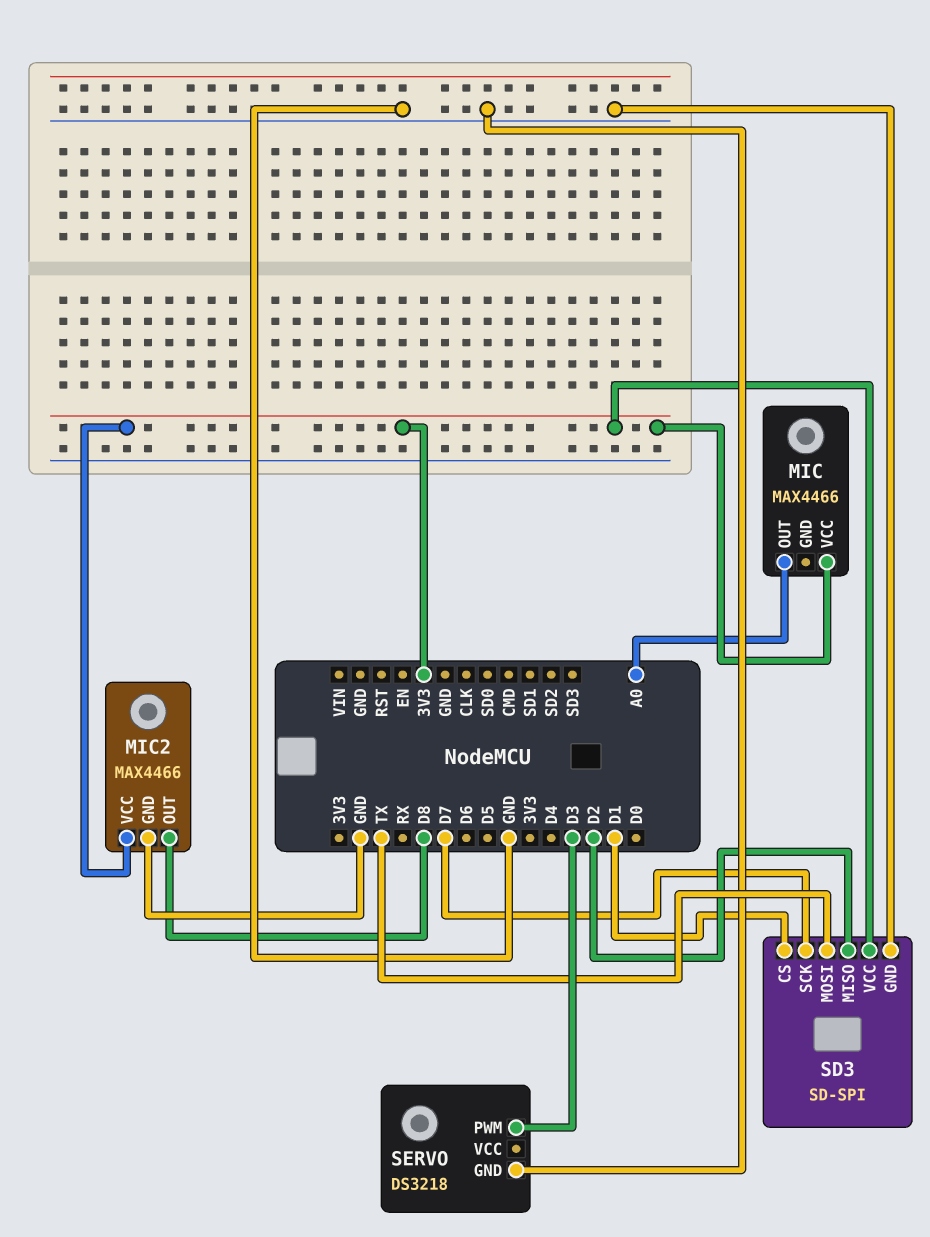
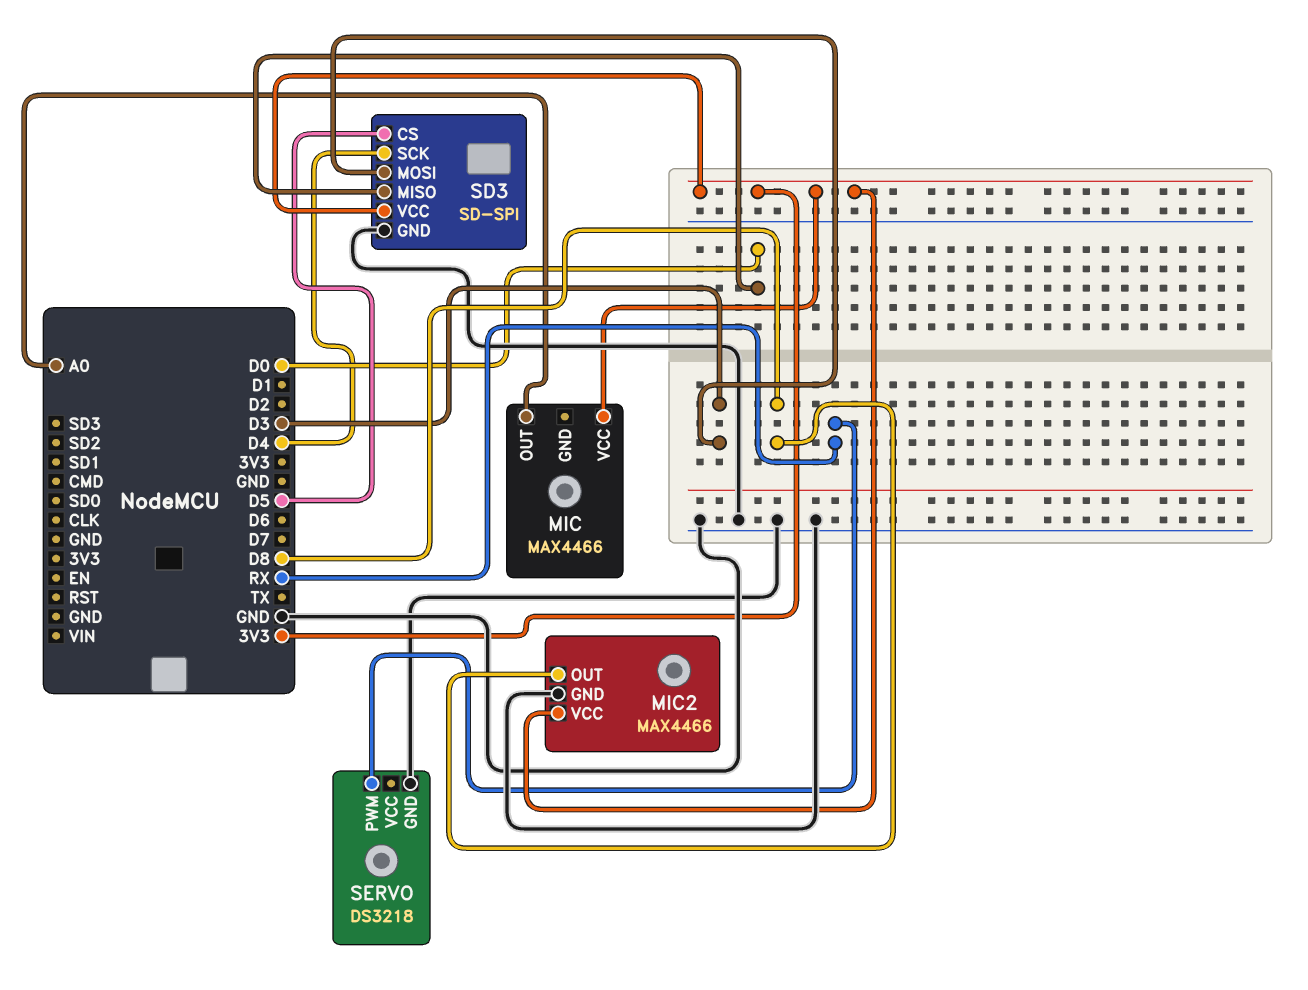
SD3 pin CS: D1 -> D5
SD3 pin MISO: D2 -> D0
SD3 pin MOSI: TX -> D3
SD3 pin SCK: D7 -> D4
SERVO pin PWM: D3 -> RX

